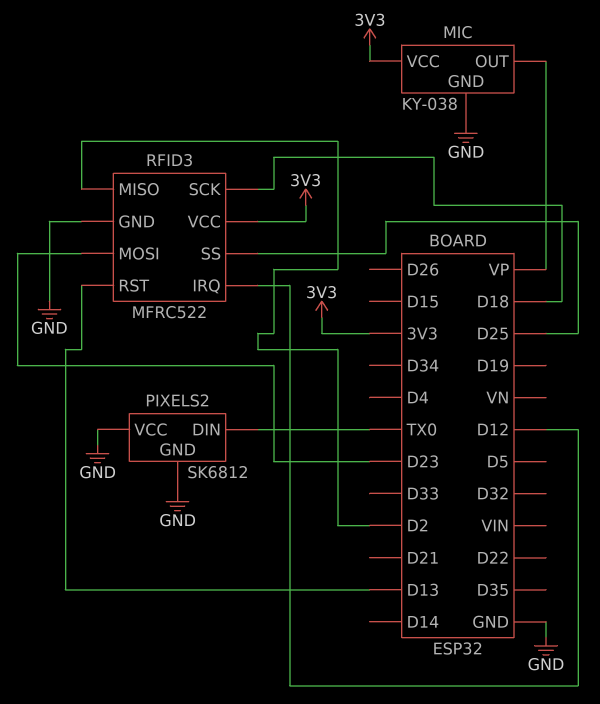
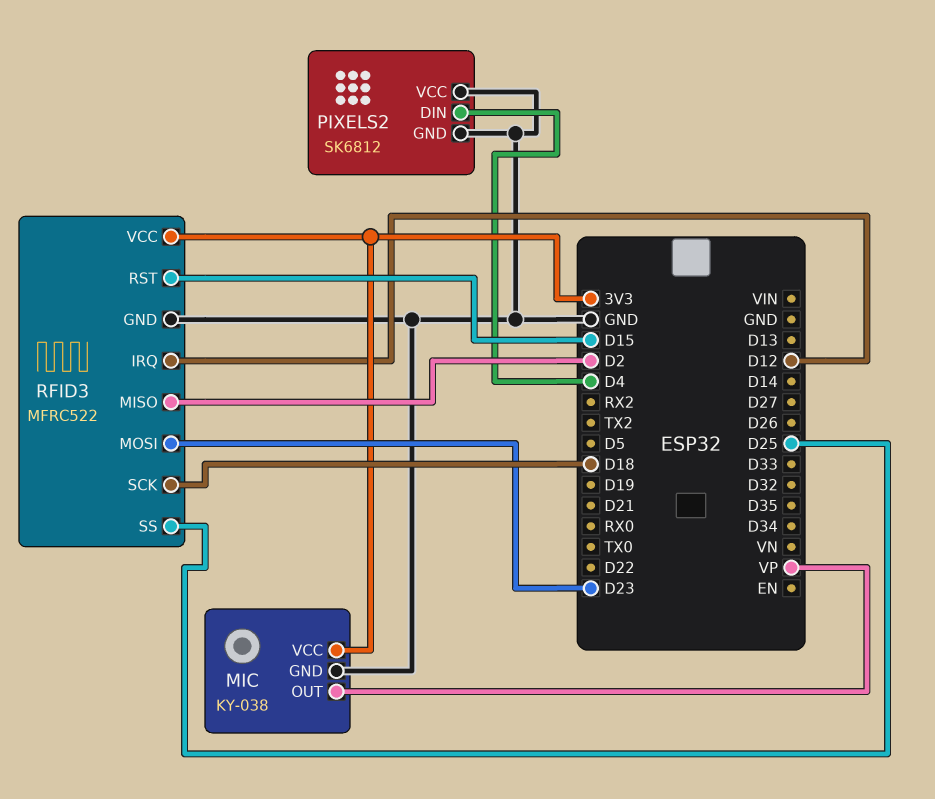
PIXELS2 pin DIN: TX0 -> D4
RFID3 pin RST: D13 -> D15

